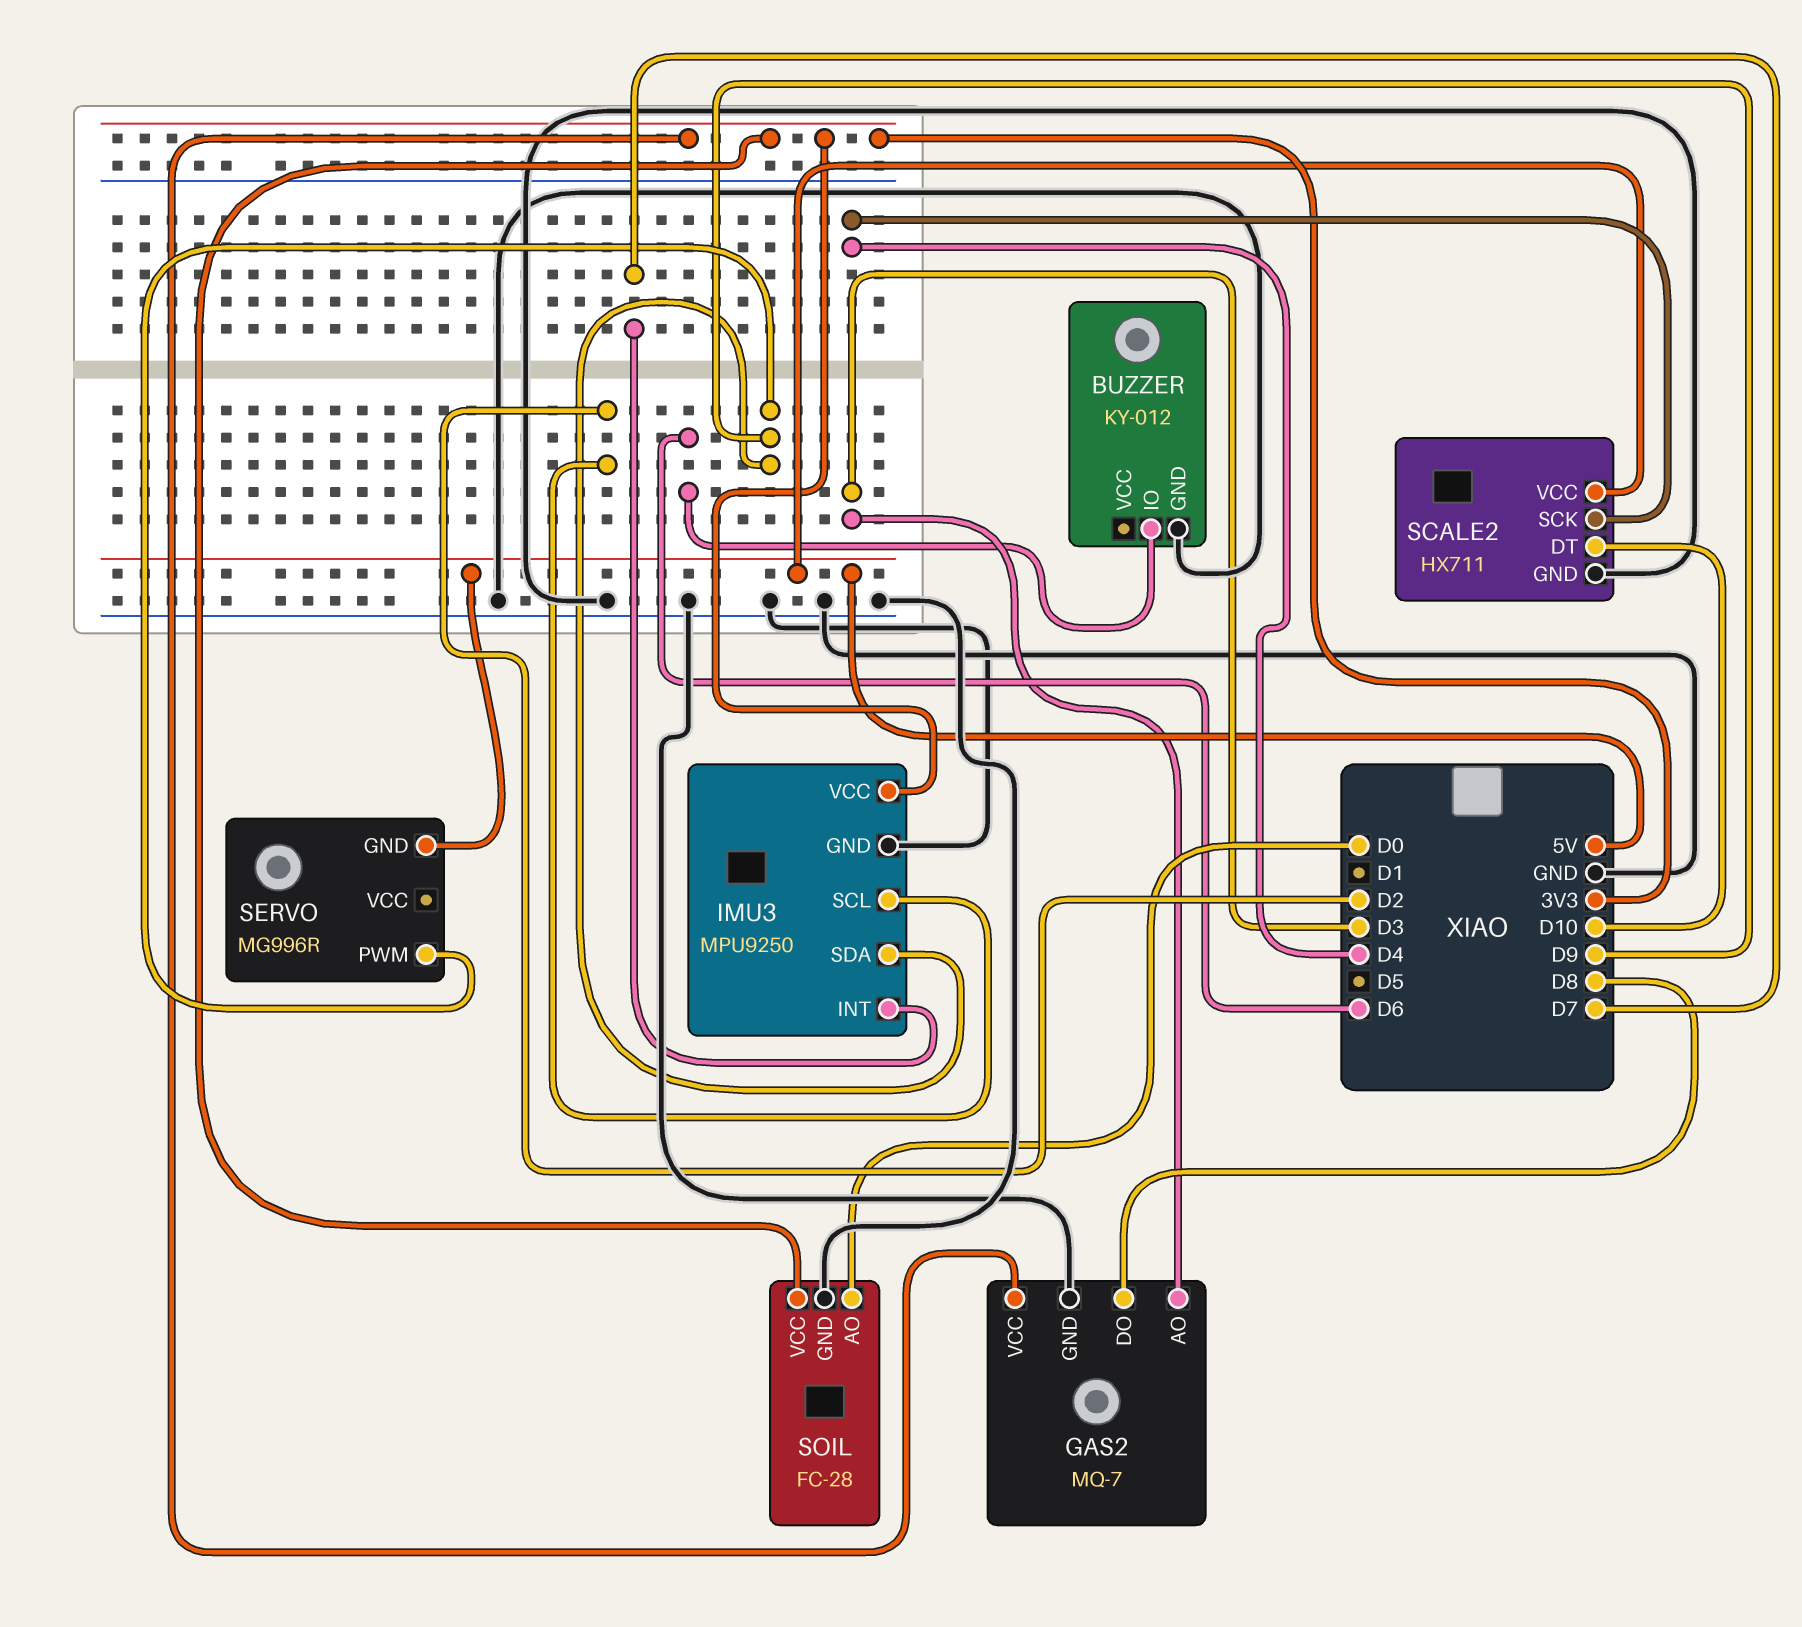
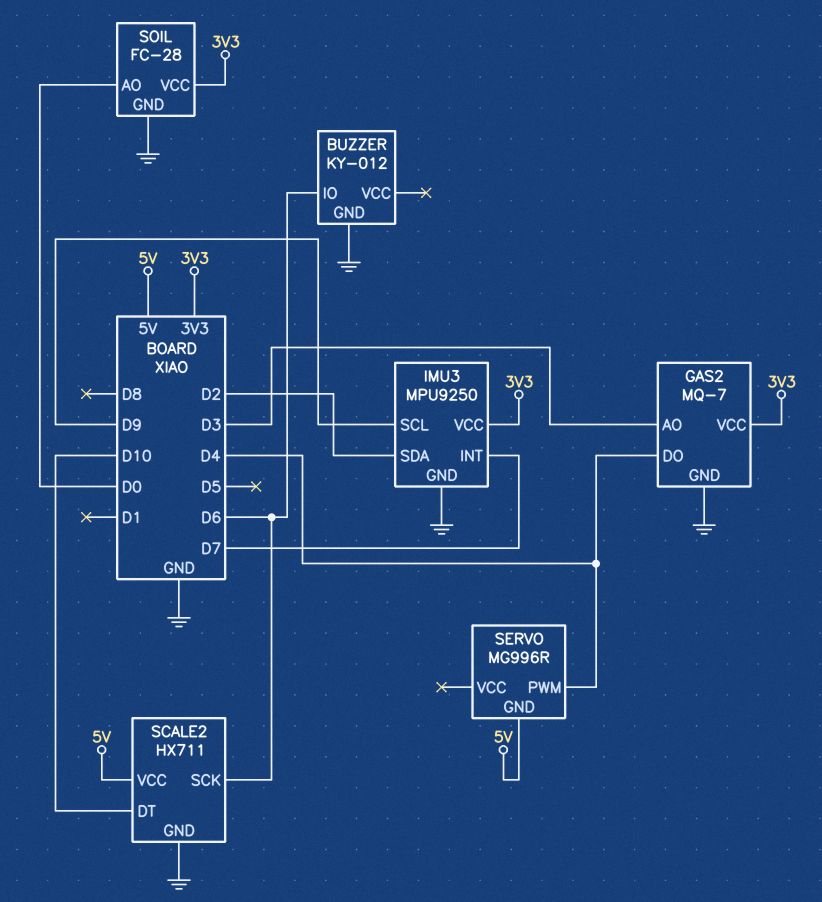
GAS2 pin DO: D8 -> D4
IMU3 pin SCL: D2 -> D9
IMU3 pin SDA: D9 -> D2
SCALE2 pin SCK: D4 -> D6
SERVO pin PWM: D9 -> D4

